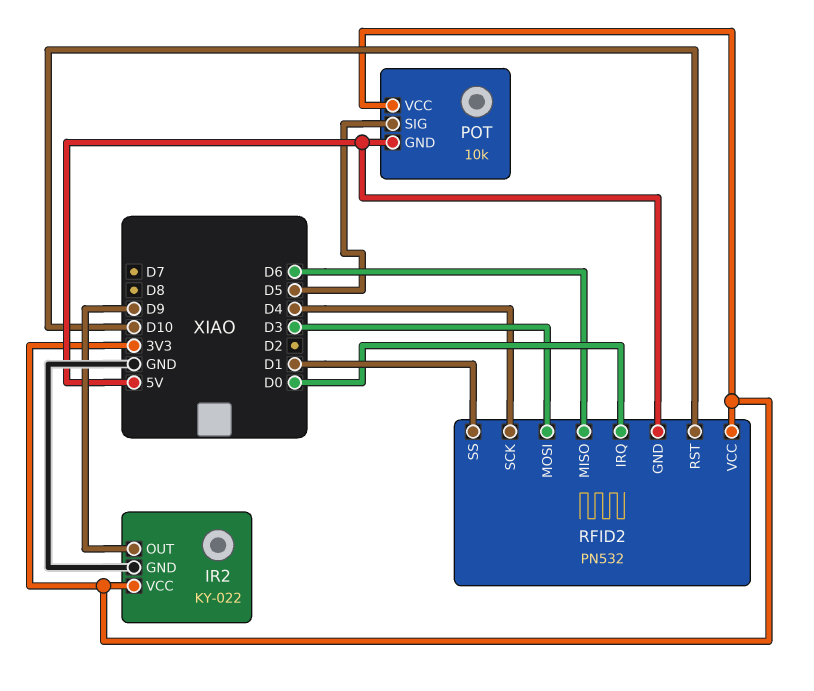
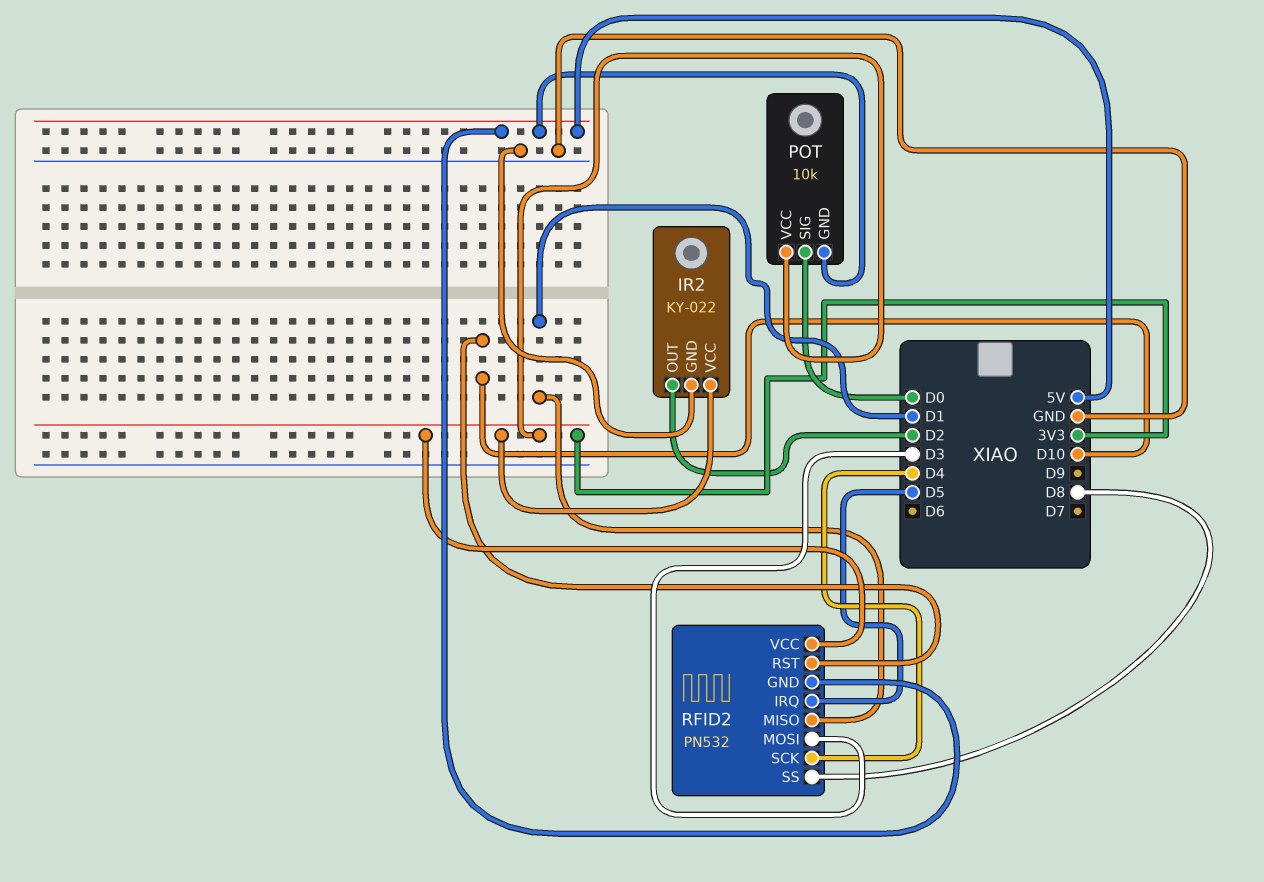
IR2 pin OUT: D9 -> D2
POT pin SIG: D5 -> D0
RFID2 pin IRQ: D0 -> D5
RFID2 pin MISO: D6 -> D1
RFID2 pin SS: D1 -> D8

